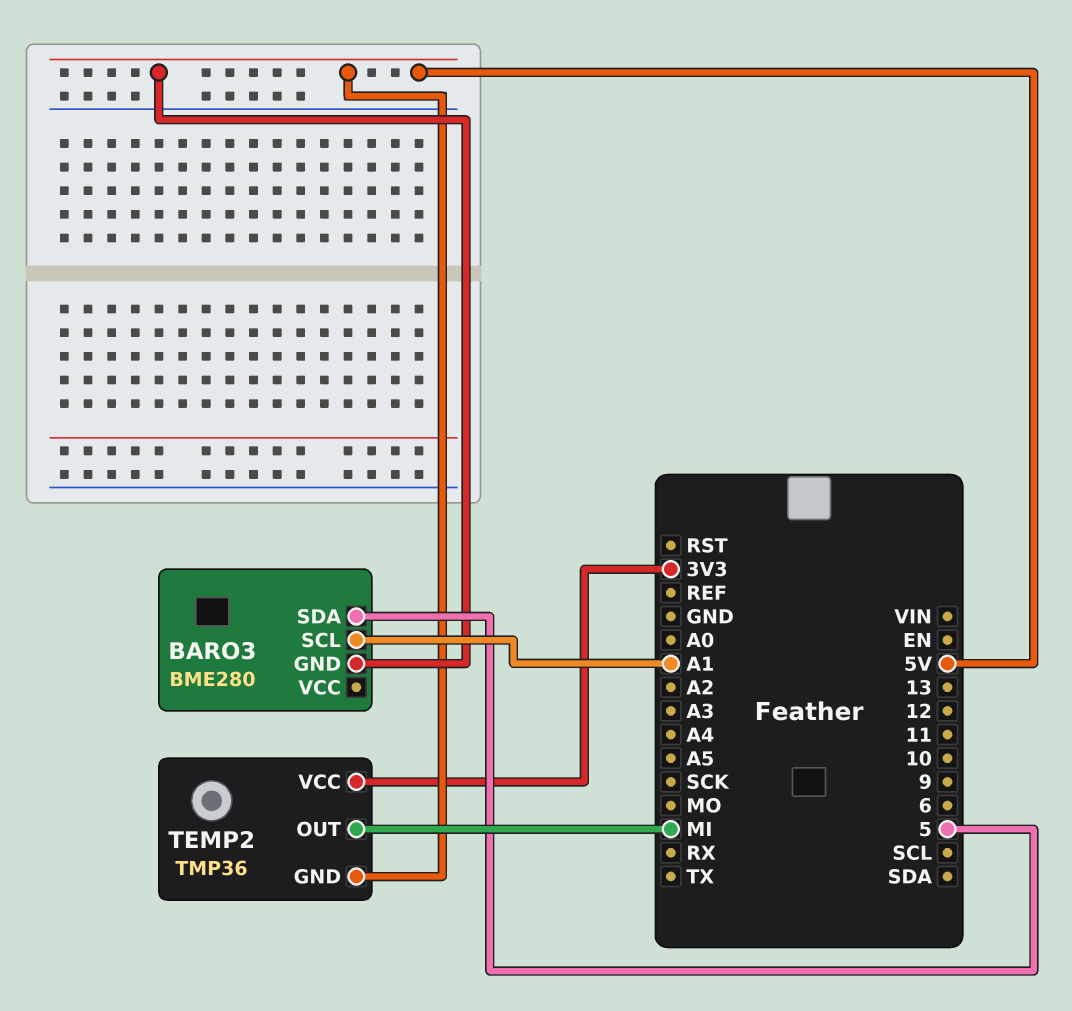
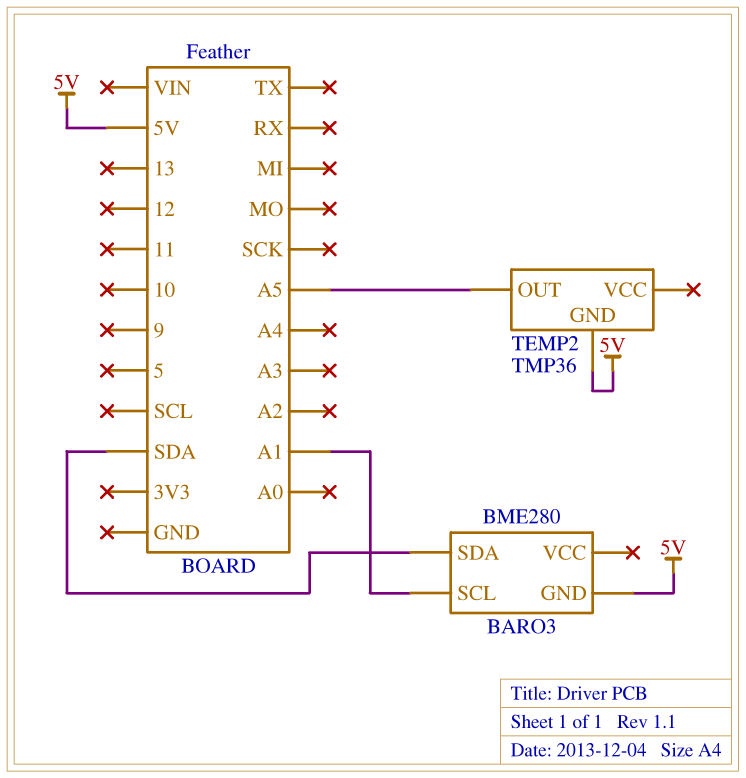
BARO3 pin SDA: 5 -> SDA
TEMP2 pin OUT: MI -> A5
TEMP2 pin VCC: 3V3 -> none

